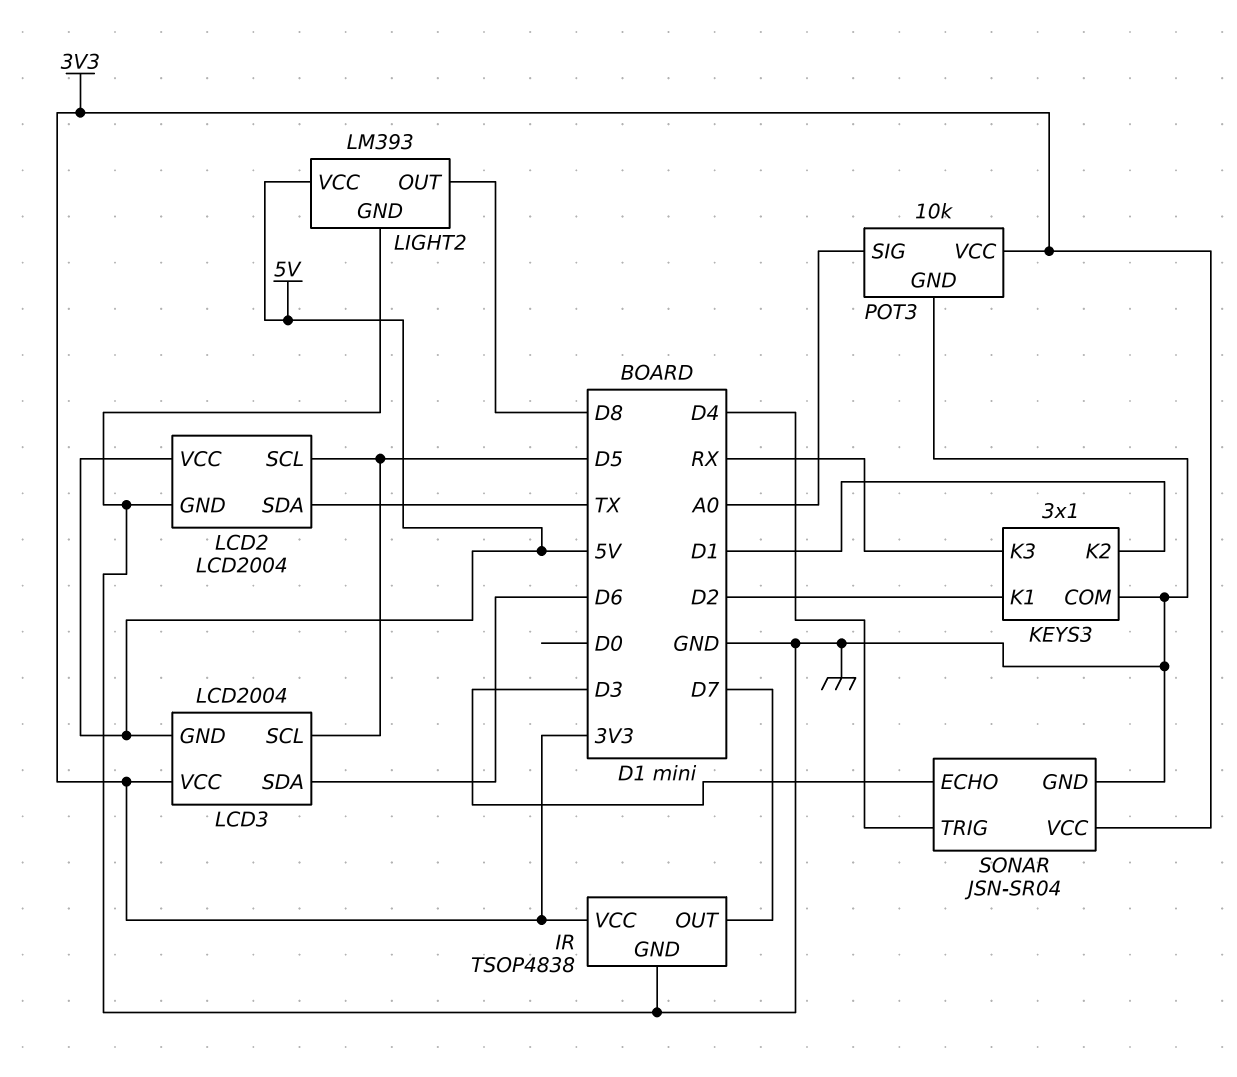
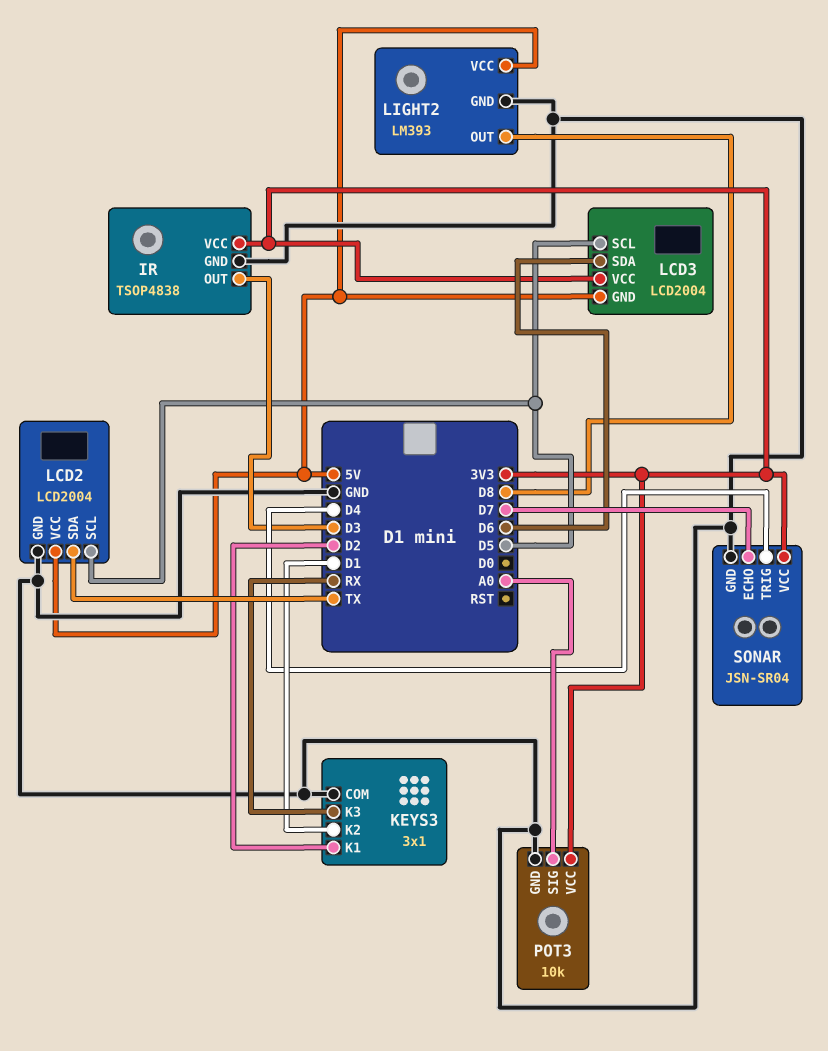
IR pin OUT: D7 -> D3
SONAR pin ECHO: D3 -> D7

